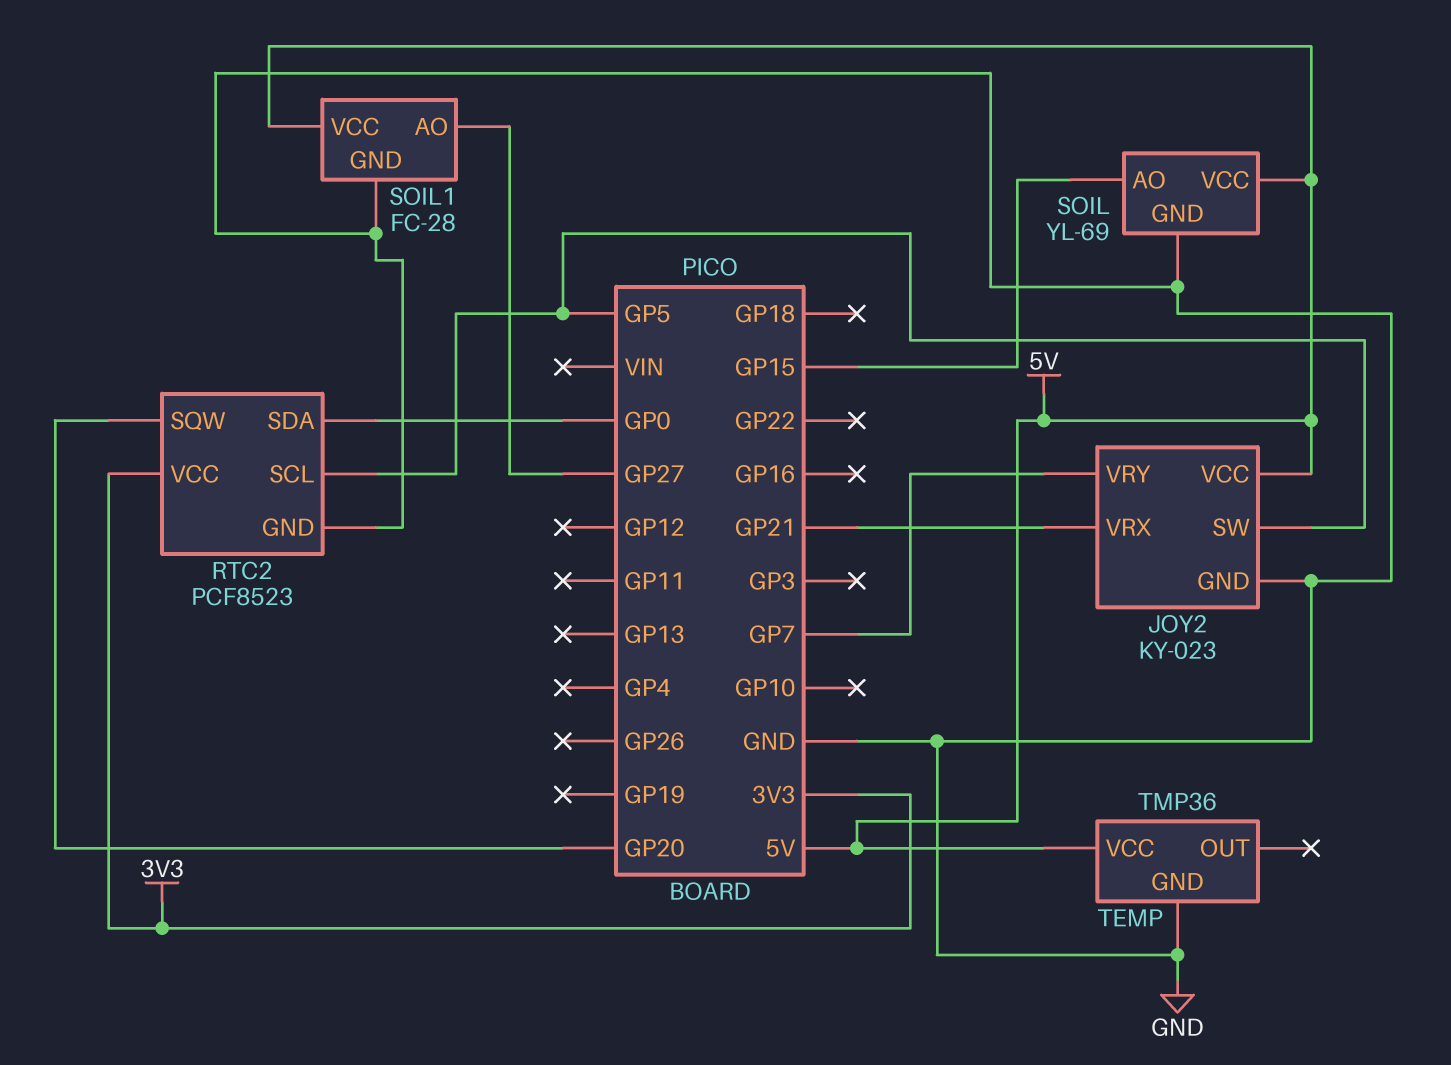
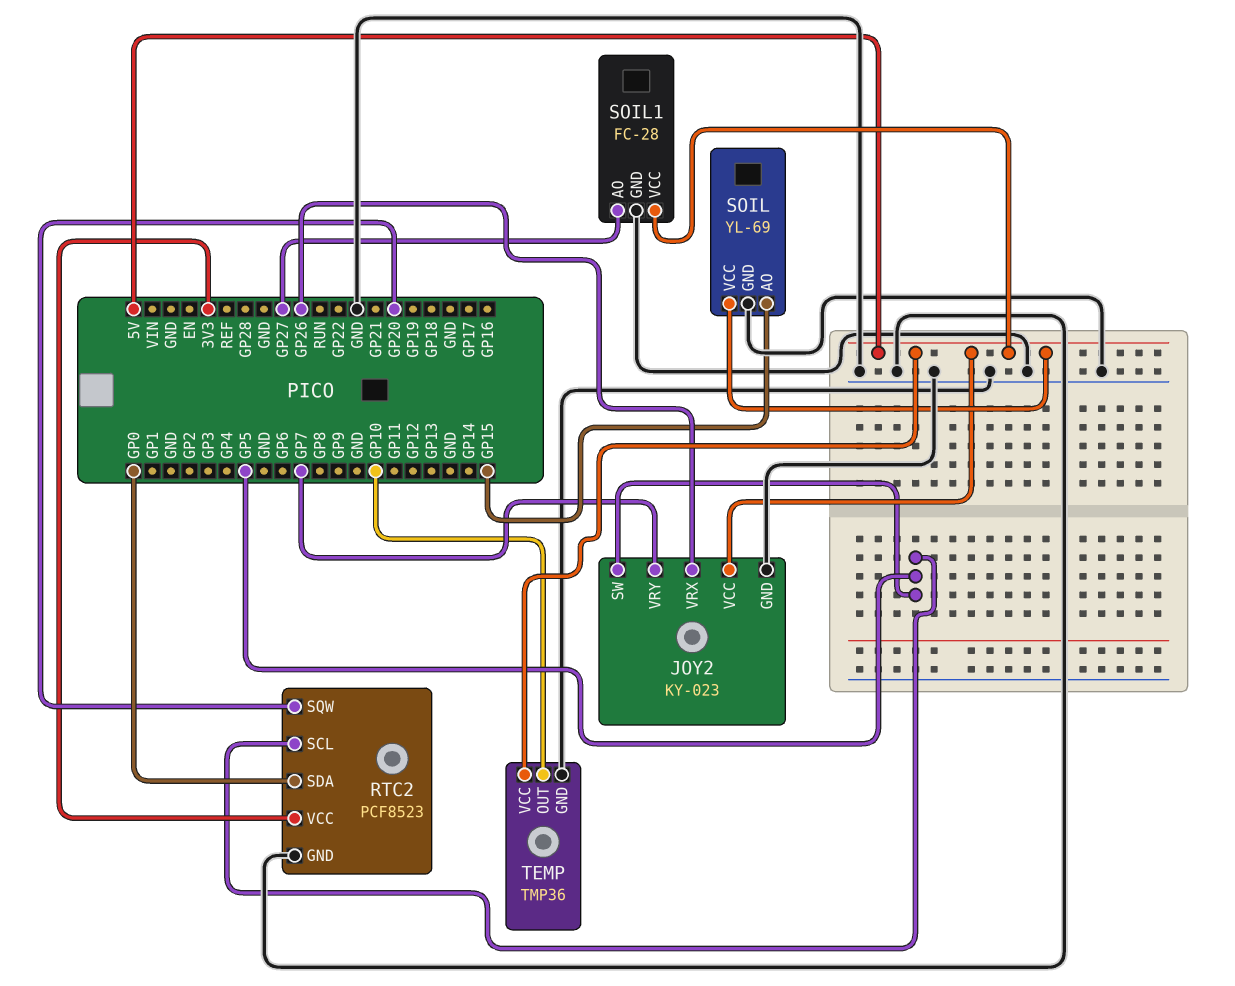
JOY2 pin VRX: GP21 -> GP26
TEMP pin OUT: none -> GP10

